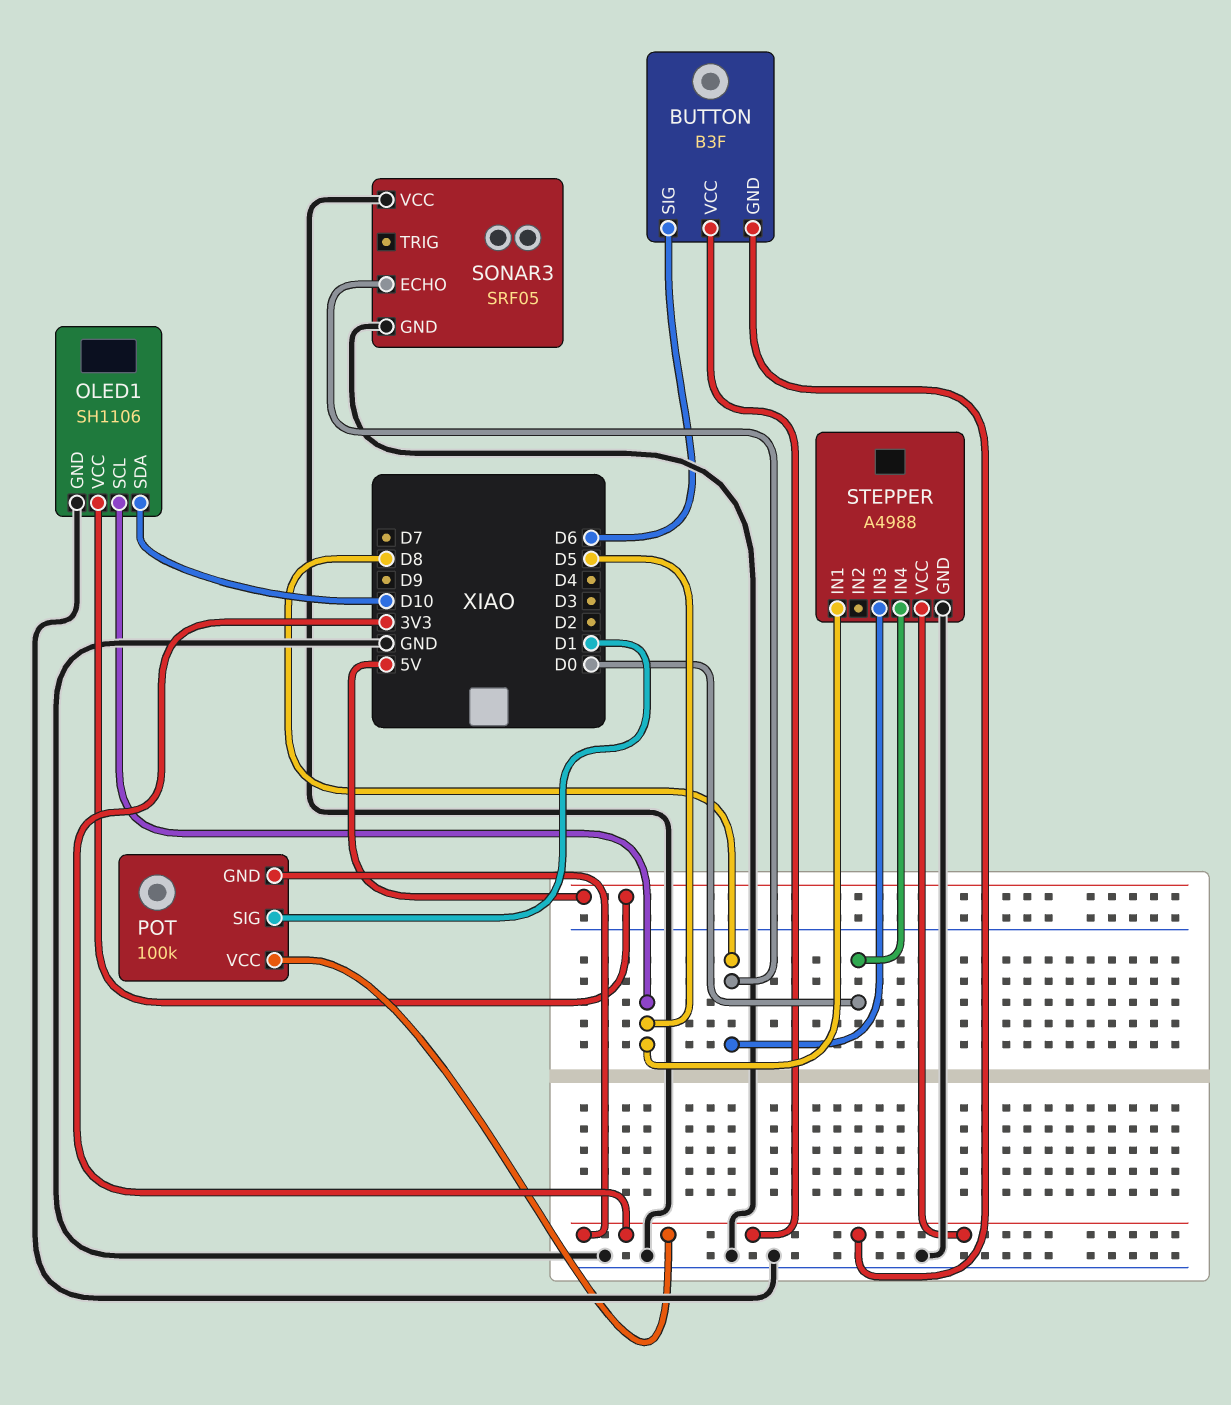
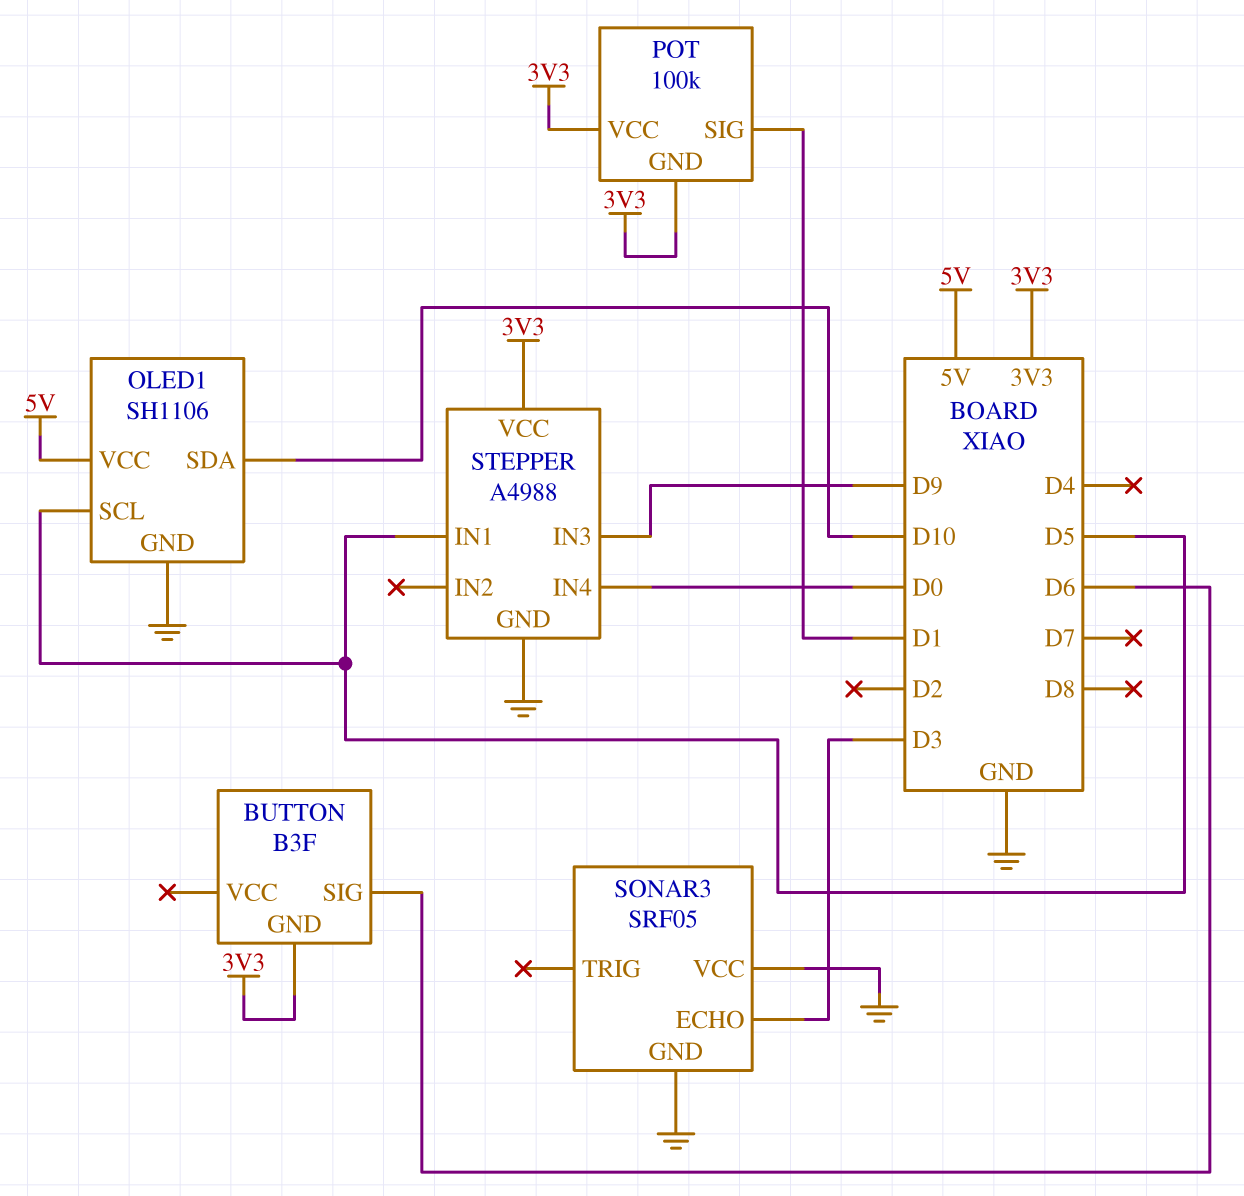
BUTTON pin VCC: 3V3 -> none
SONAR3 pin ECHO: D8 -> D3
STEPPER pin IN3: D8 -> D9

